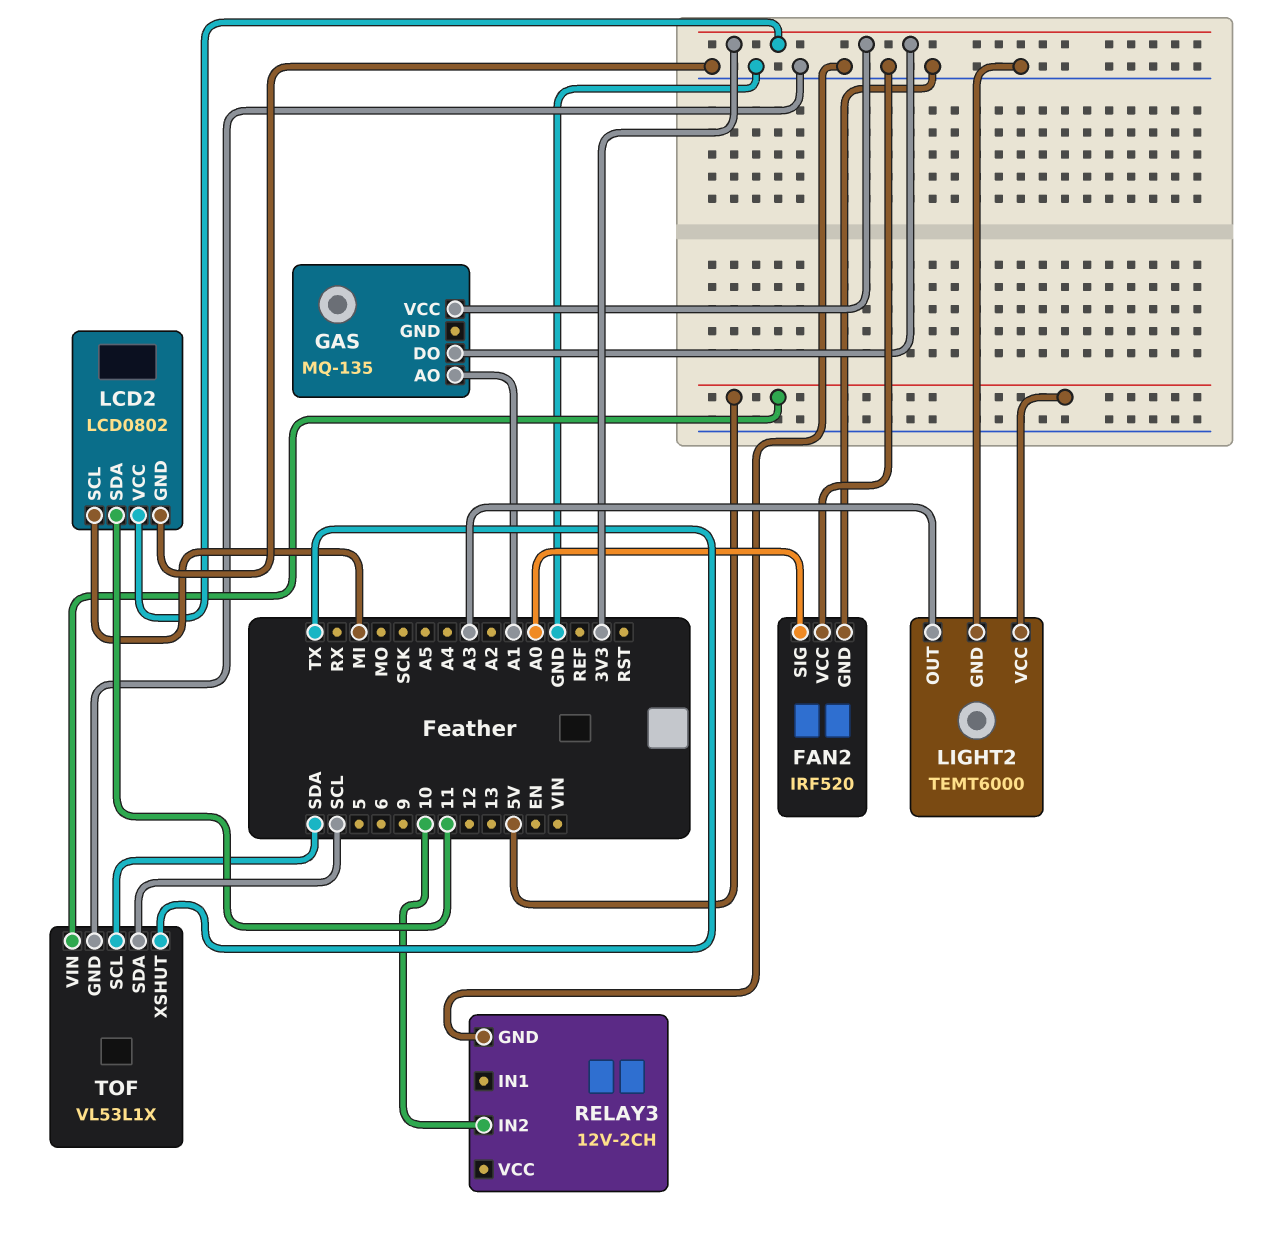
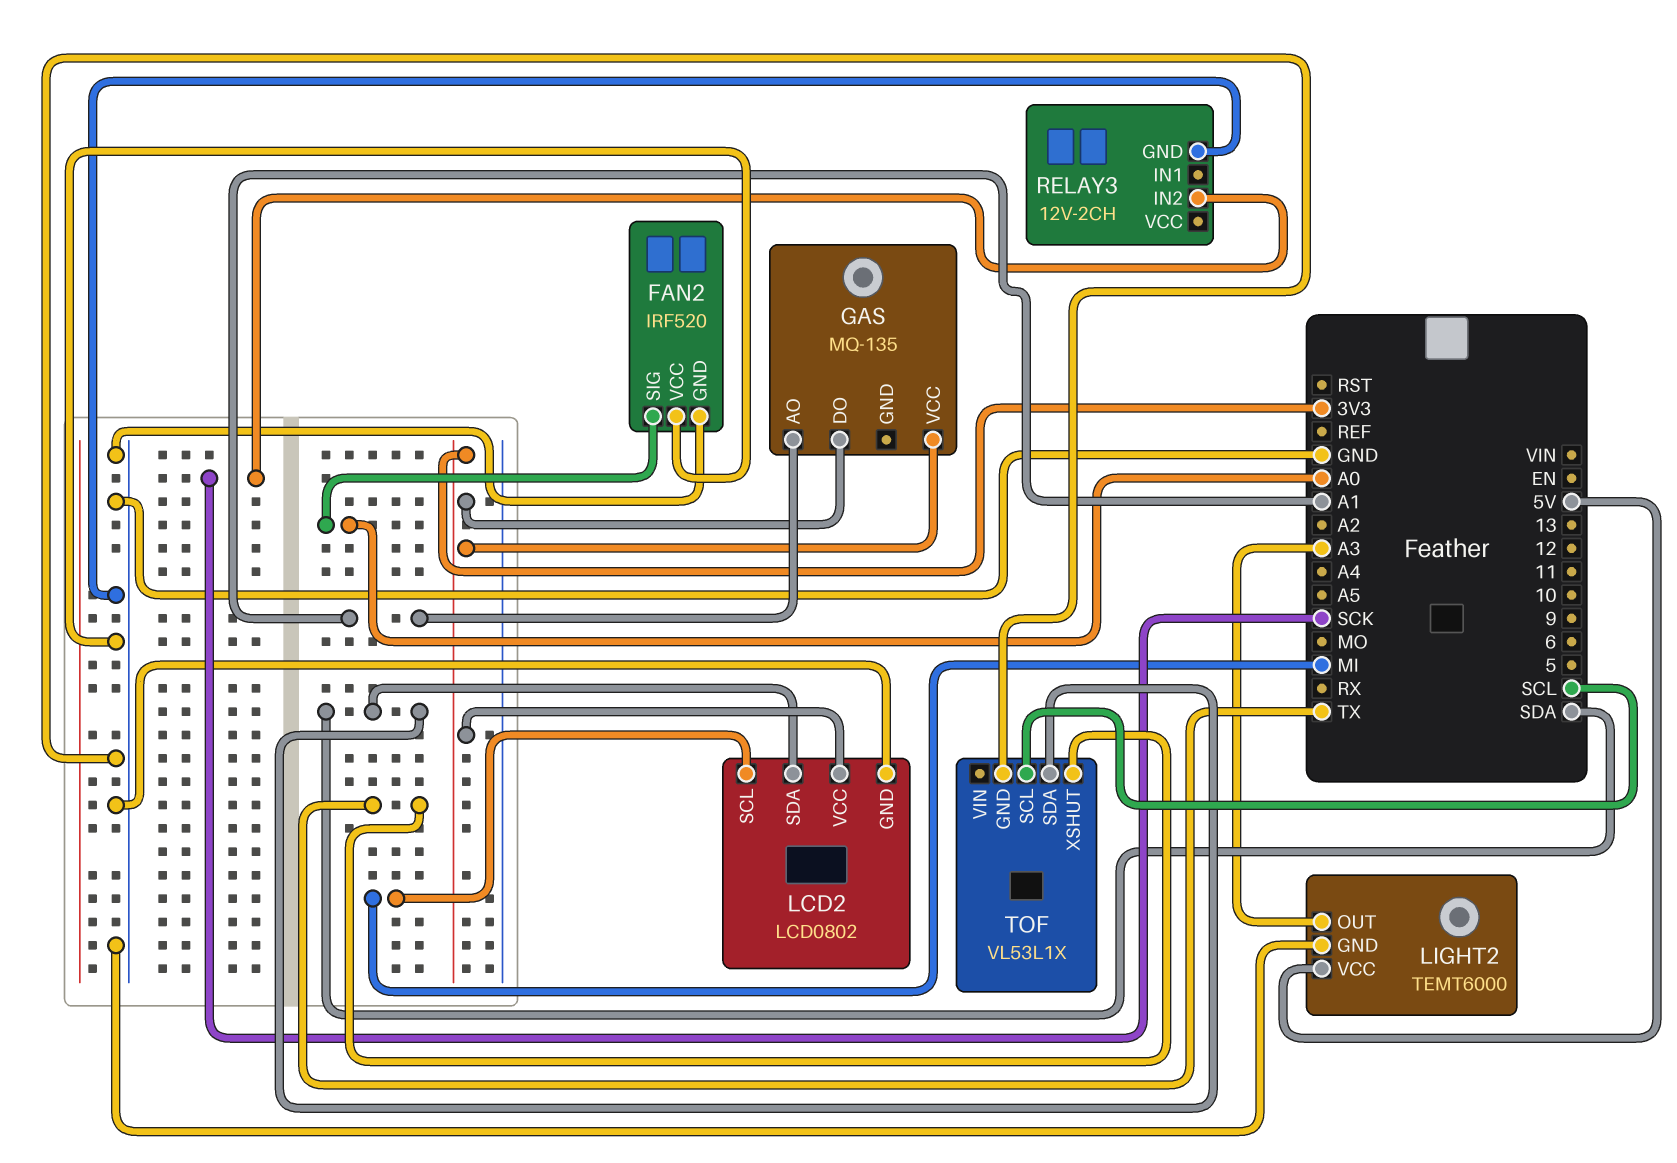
LCD2 pin SDA: 11 -> SDA
RELAY3 pin IN2: 10 -> SCK
TOF pin SCL: SDA -> SCL
TOF pin SDA: SCL -> SDA
TOF pin VIN: 5V -> none

